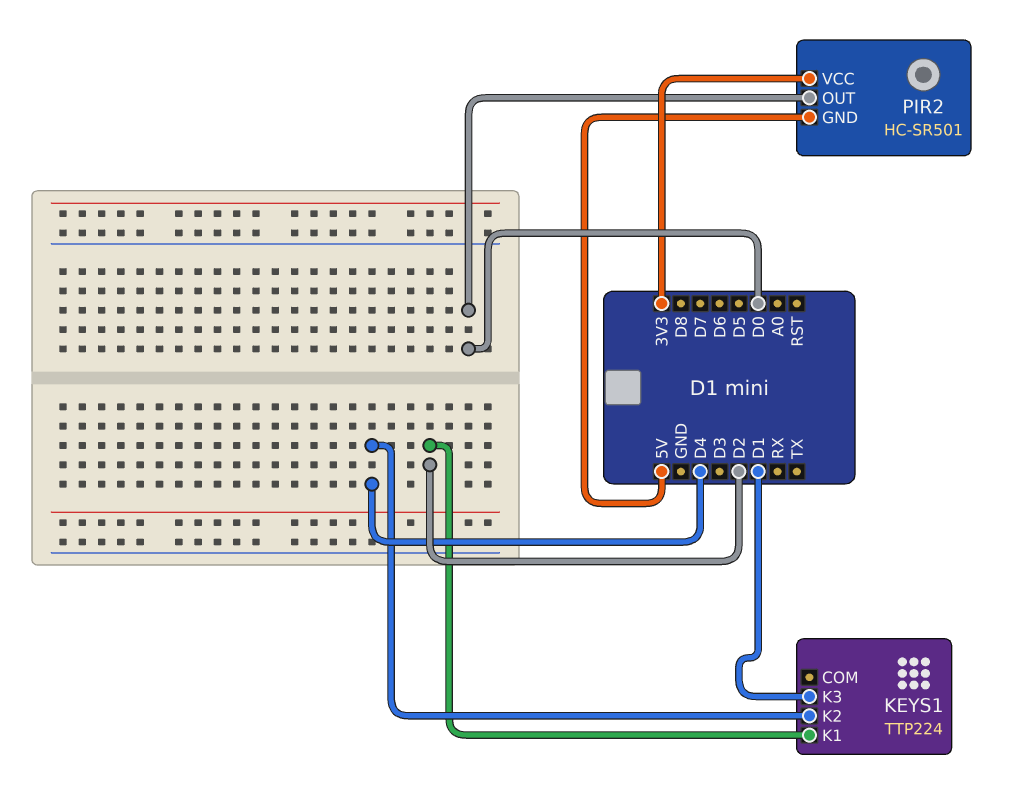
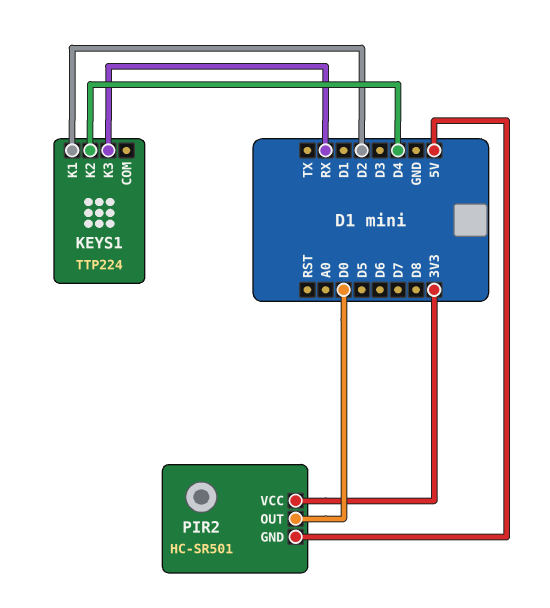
KEYS1 pin K3: D1 -> RX

